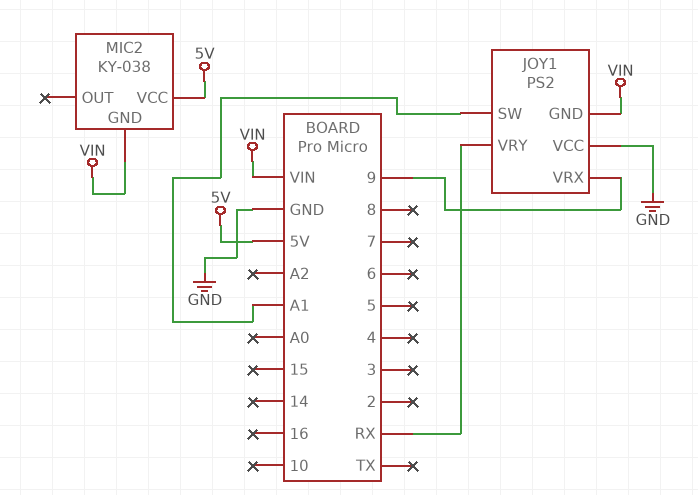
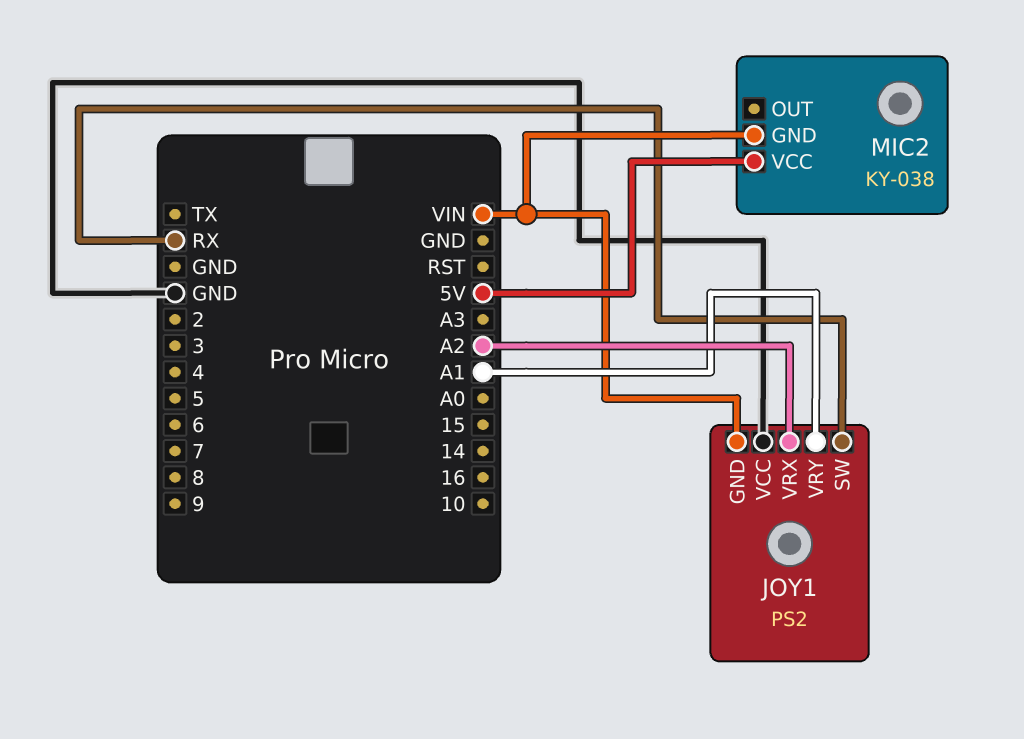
JOY1 pin SW: A1 -> RX
JOY1 pin VRX: 9 -> A2
JOY1 pin VRY: RX -> A1

